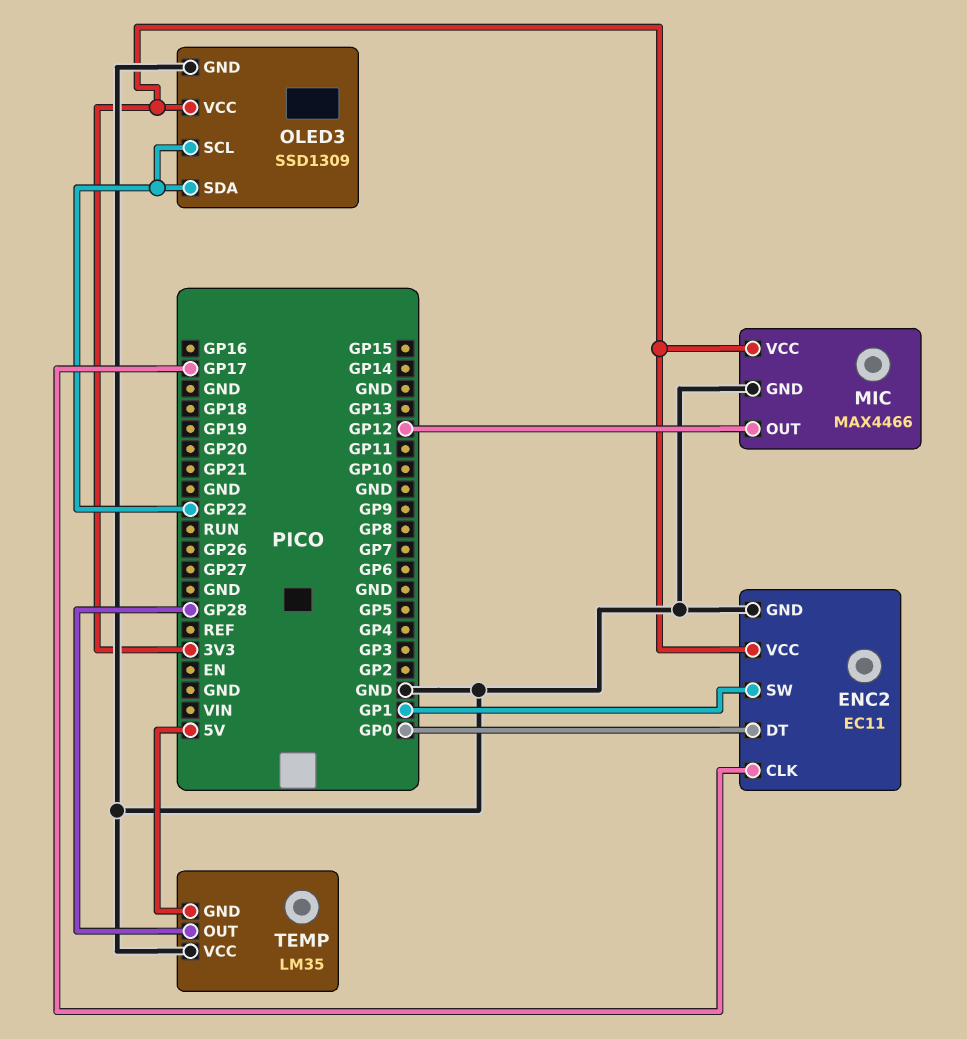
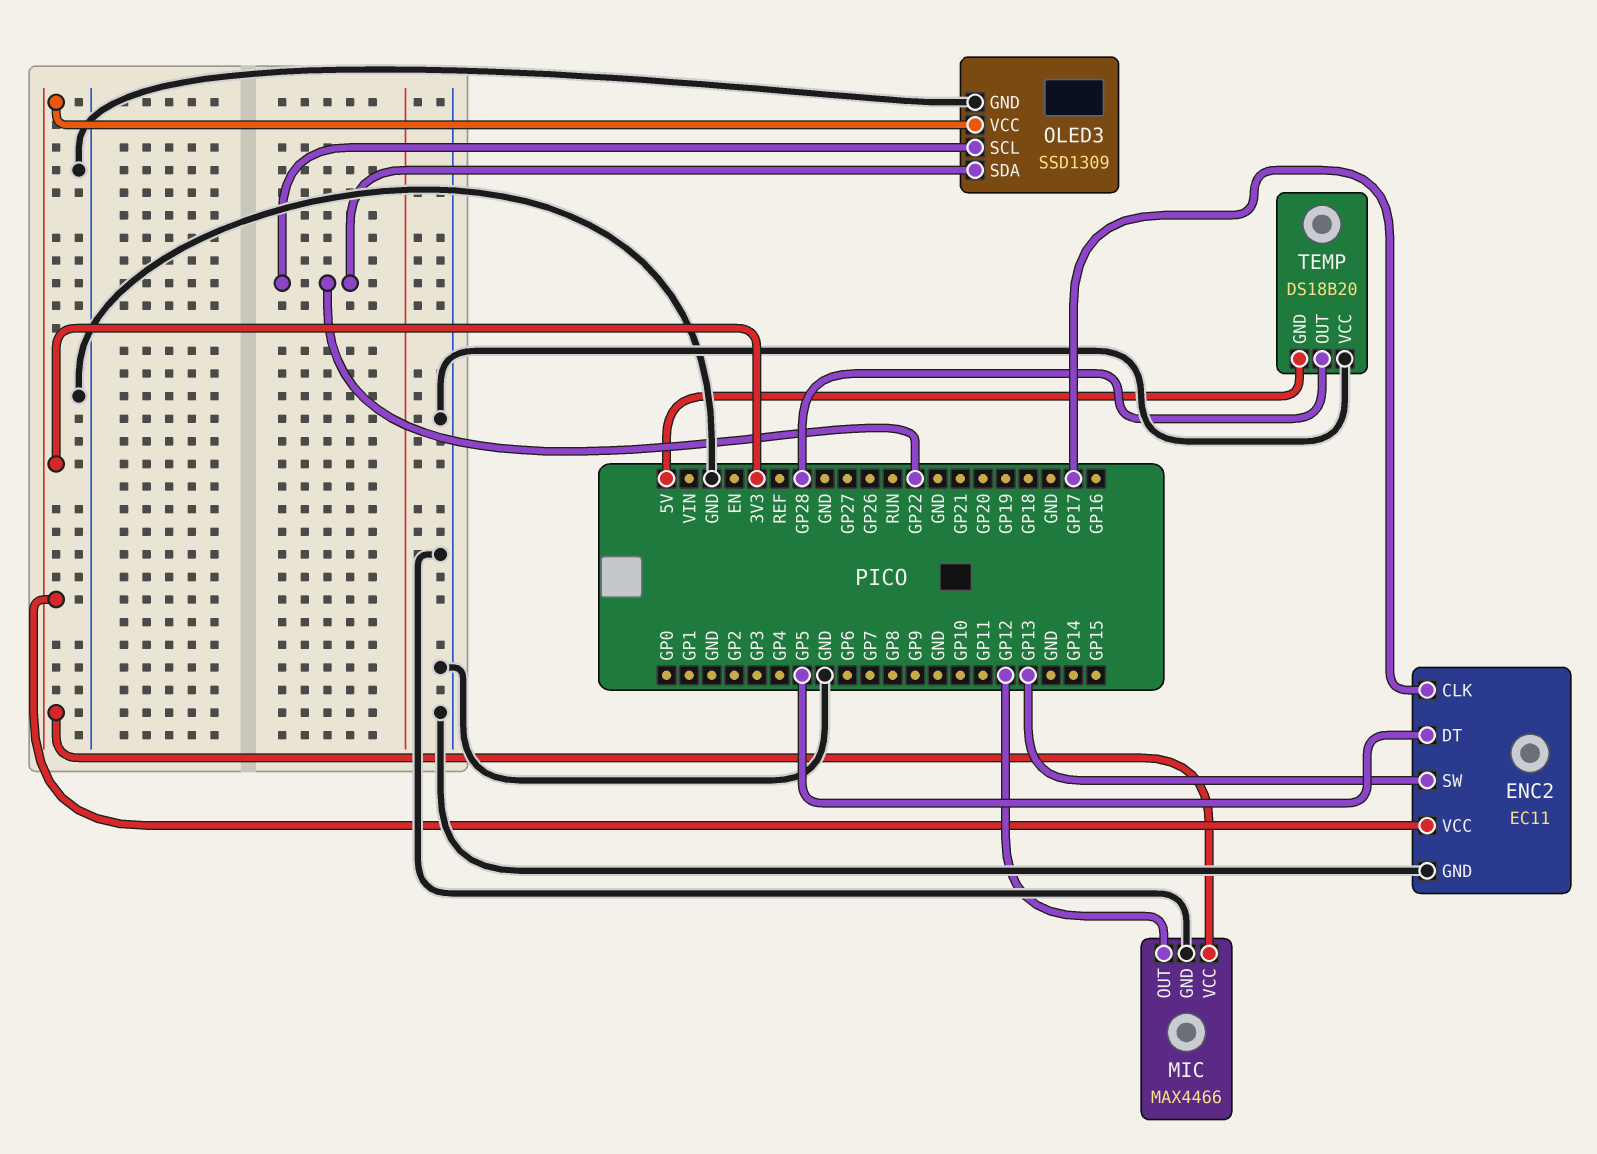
ENC2 pin DT: GP0 -> GP5
ENC2 pin SW: GP1 -> GP13
TEMP: LM35 -> DS18B20

